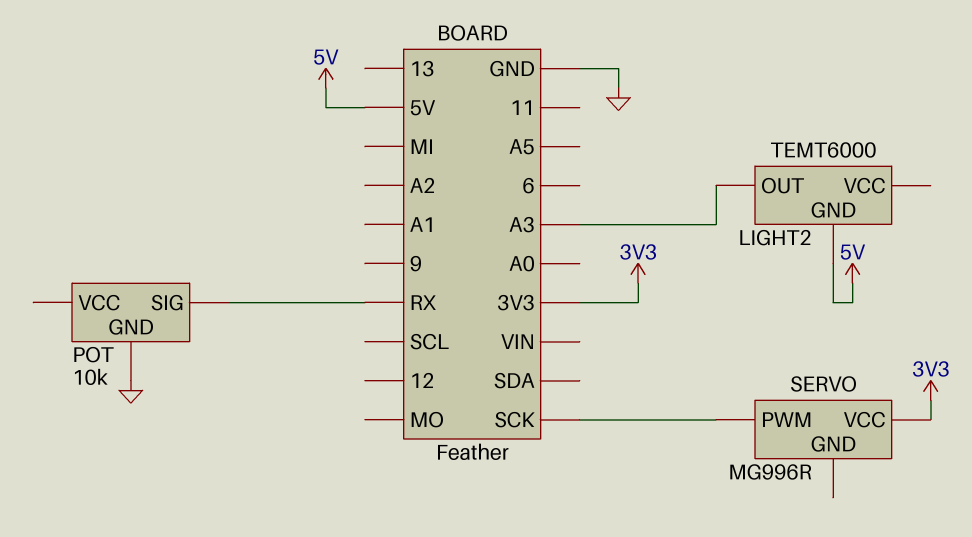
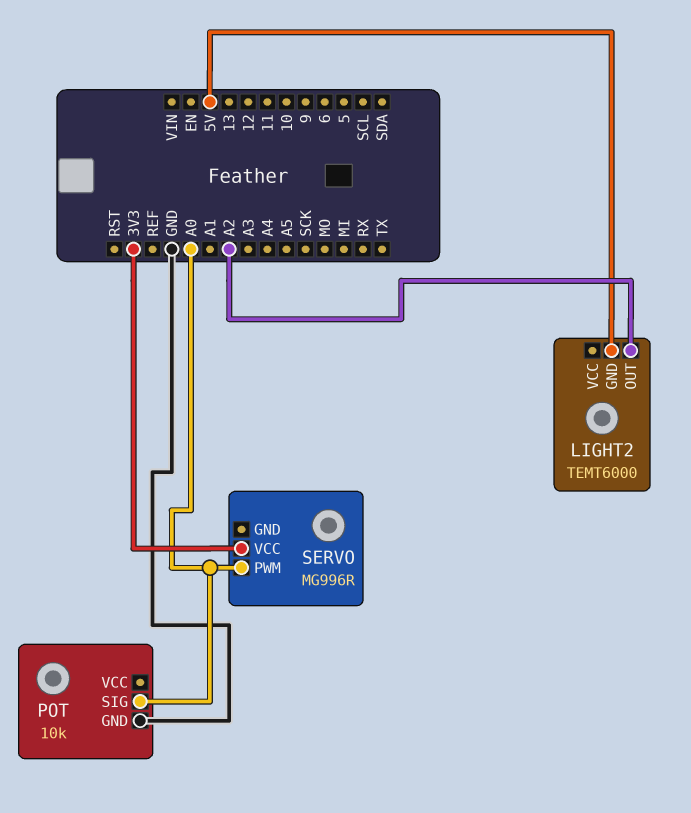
LIGHT2 pin OUT: A3 -> A2
POT pin SIG: RX -> A0
SERVO pin PWM: SCK -> A0

